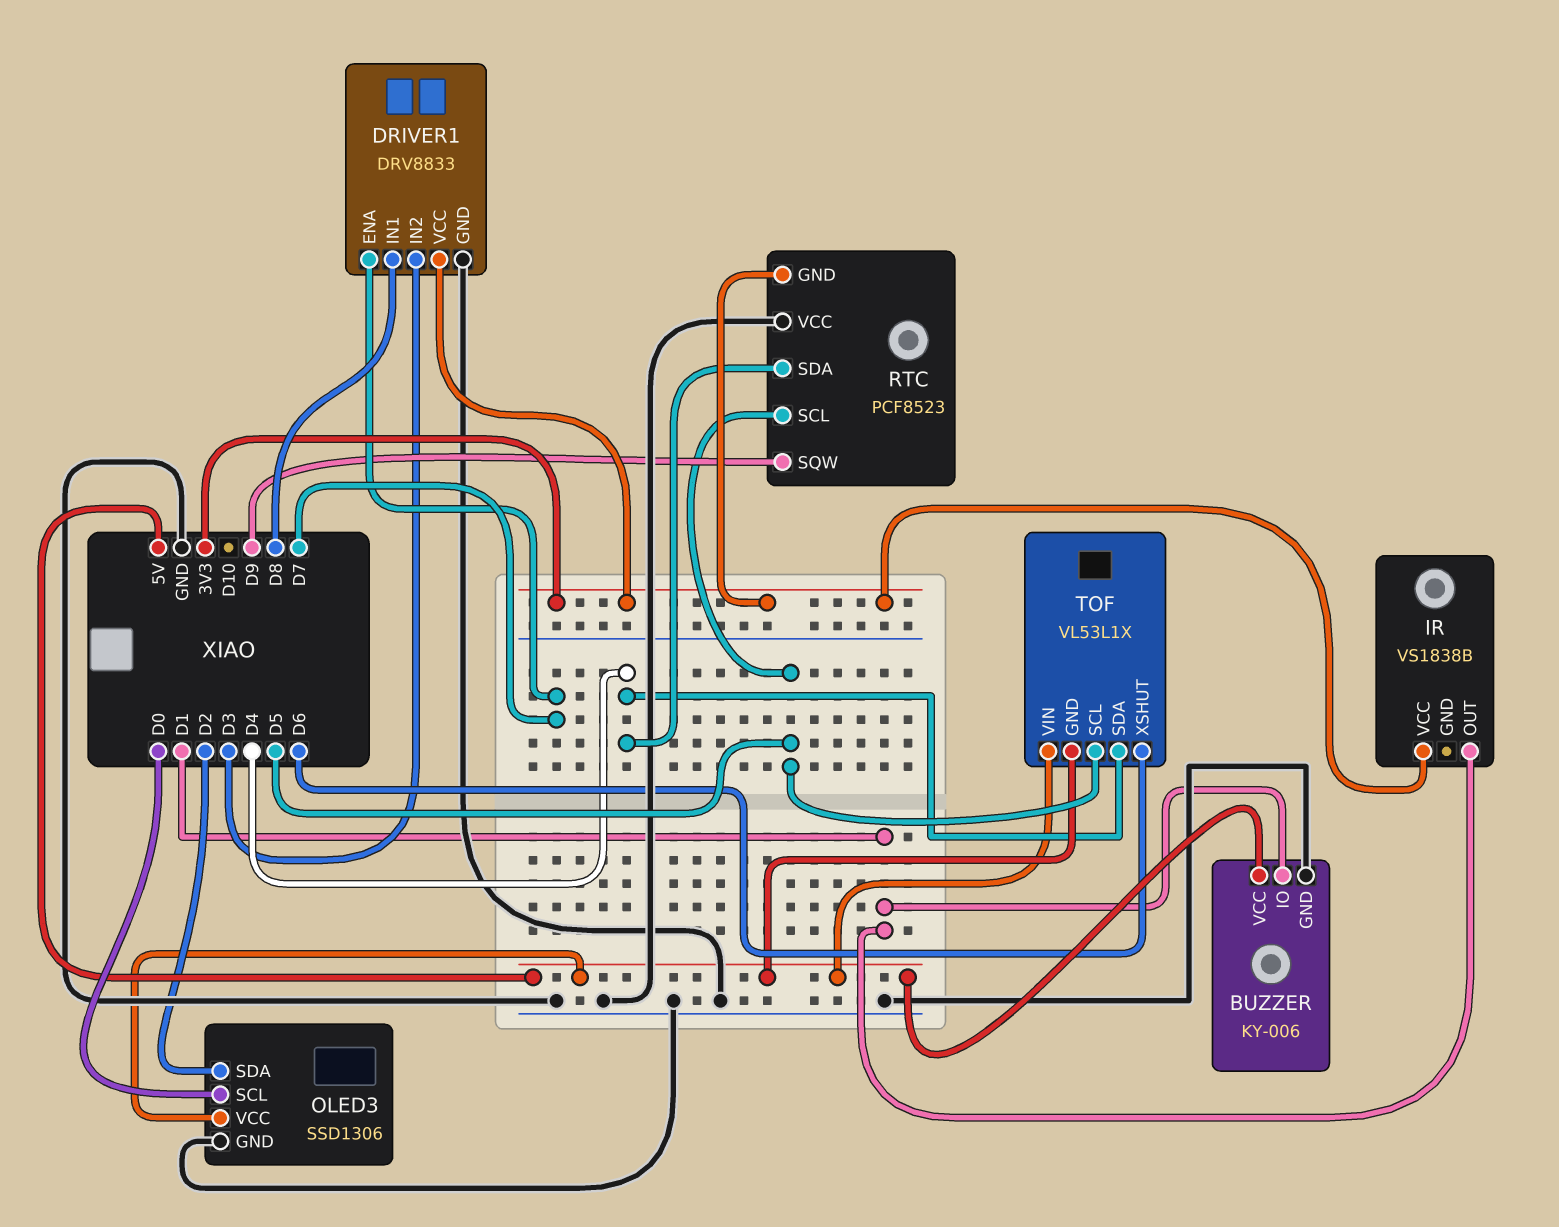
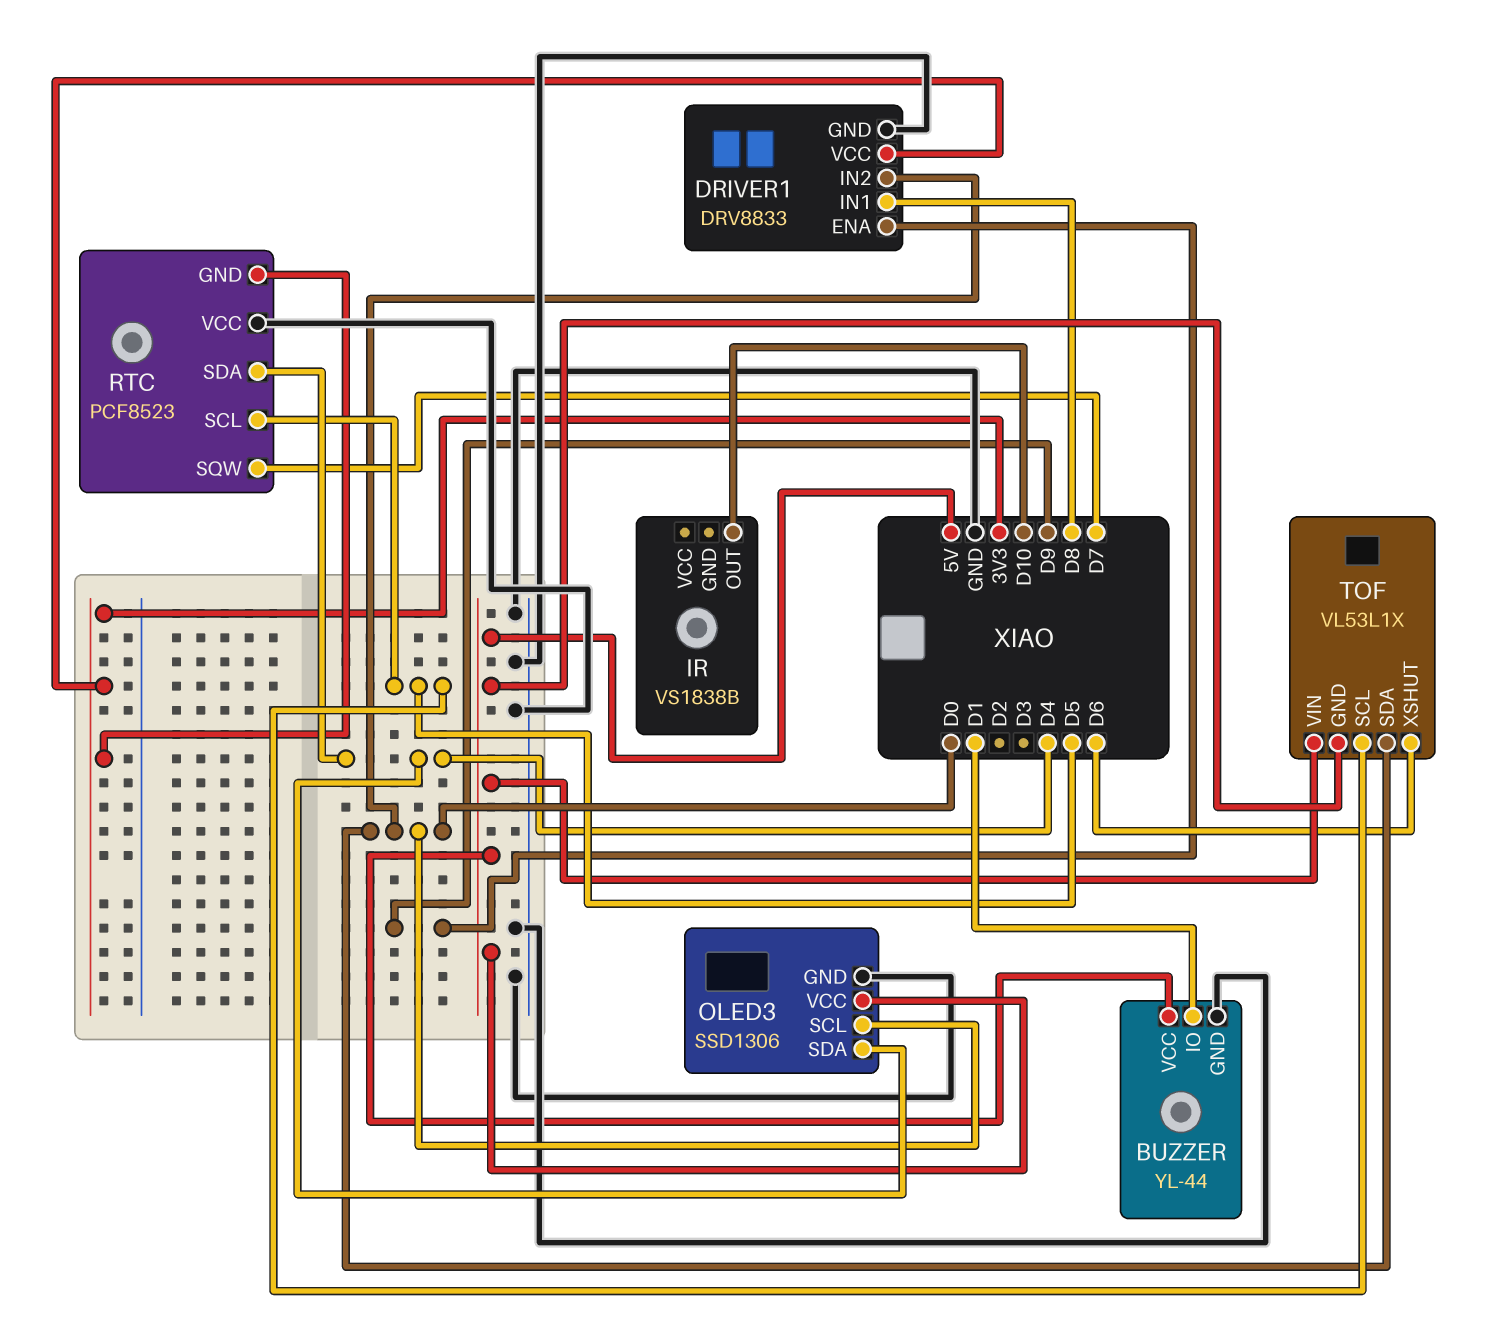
BUZZER: KY-006 -> YL-44
DRIVER1 pin ENA: D7 -> D9
DRIVER1 pin IN2: D3 -> D0
IR pin OUT: D1 -> D10
IR pin VCC: 3V3 -> none
OLED3 pin SDA: D2 -> D4
RTC pin SQW: D9 -> D7
TOF pin SDA: D4 -> D0

